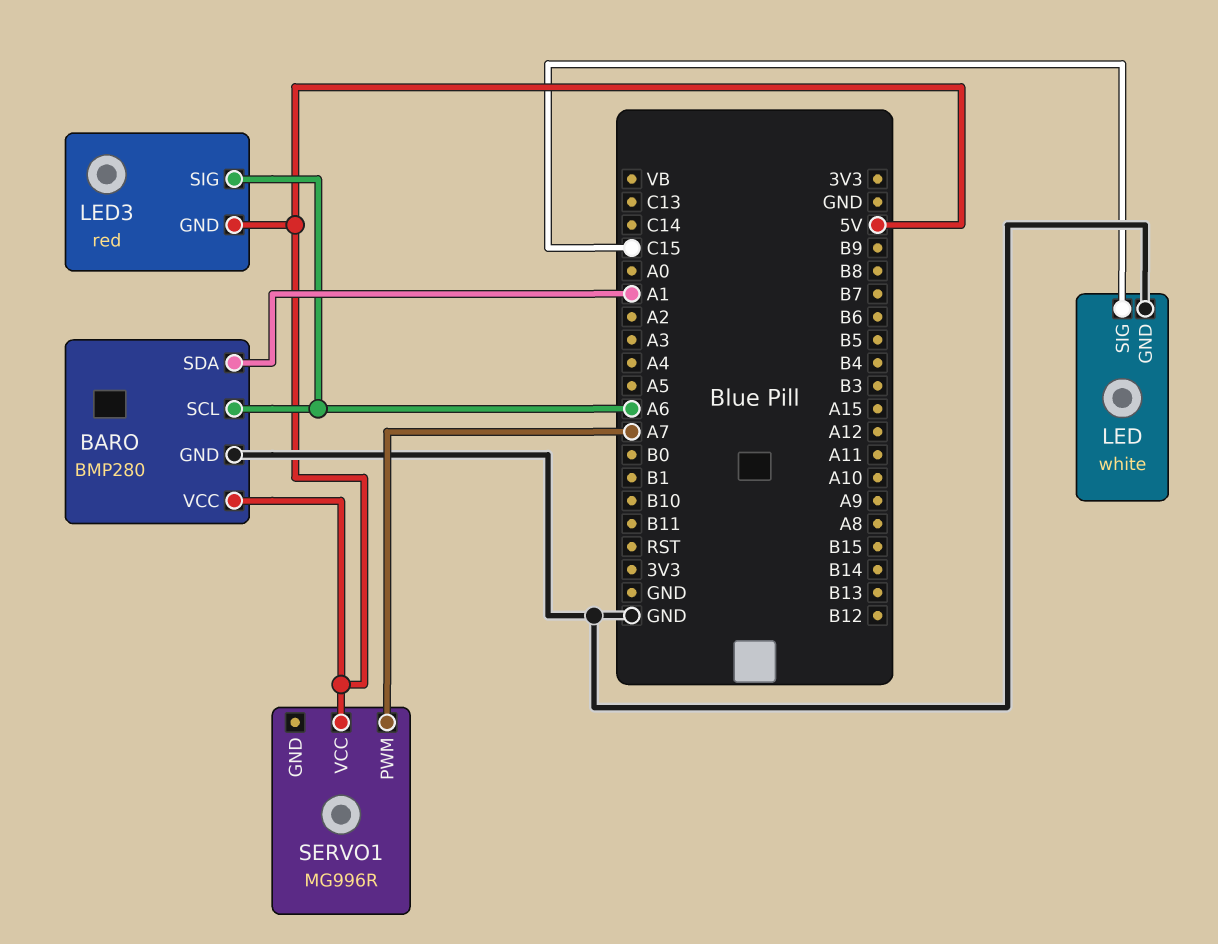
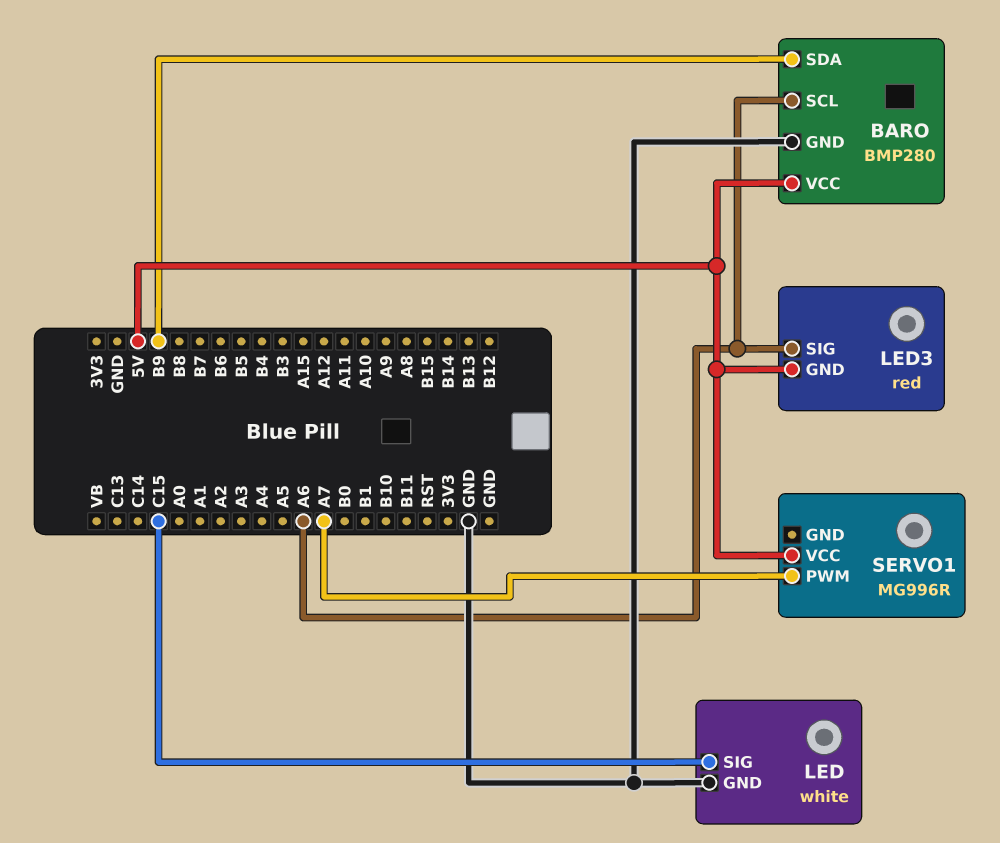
BARO pin SDA: A1 -> B9

